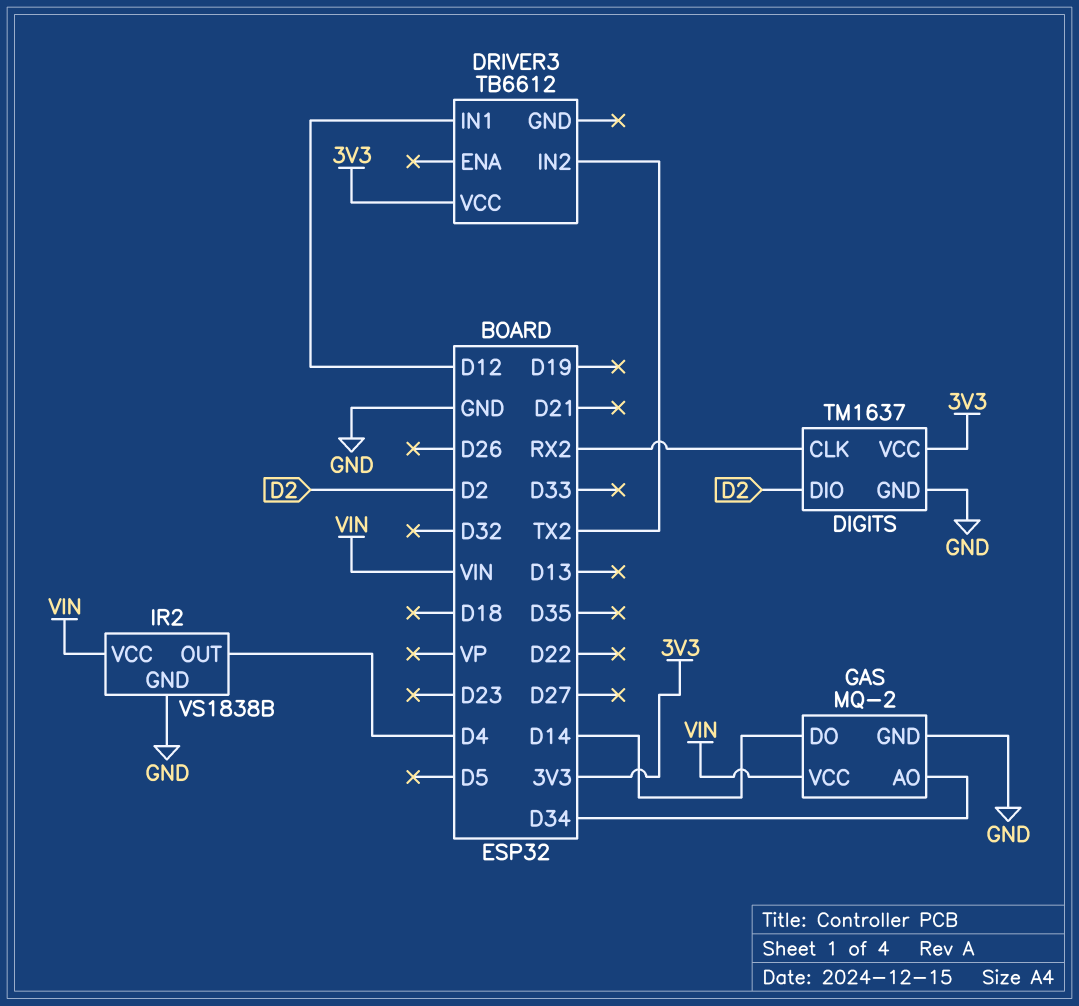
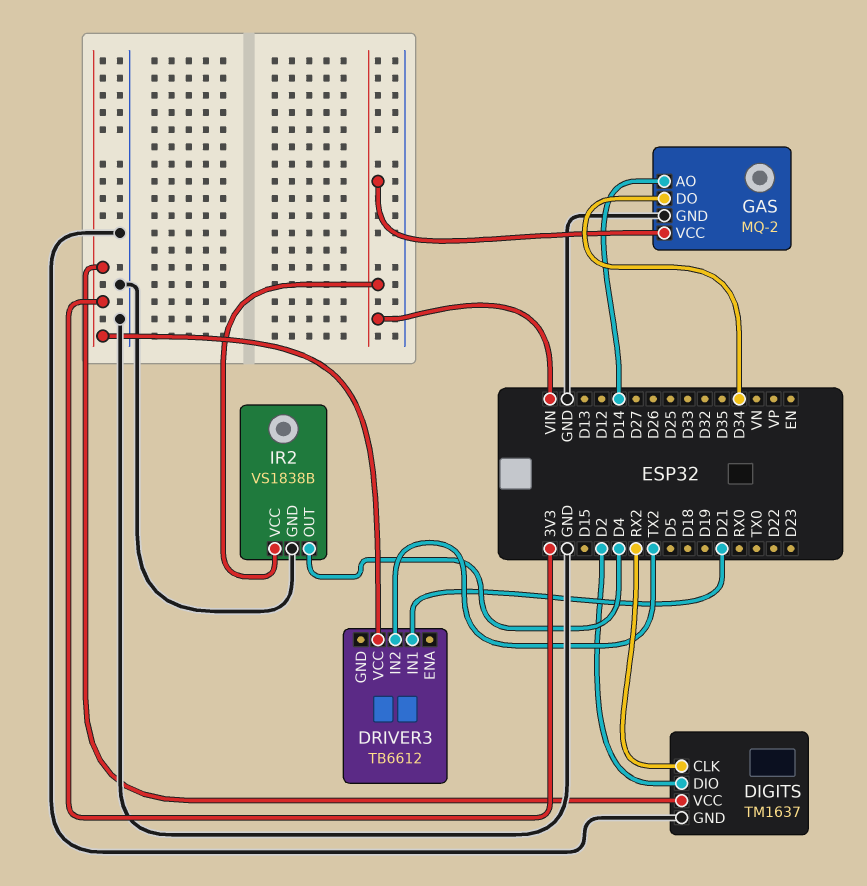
DRIVER3 pin IN1: D12 -> D21
GAS pin AO: D34 -> D14
GAS pin DO: D14 -> D34

